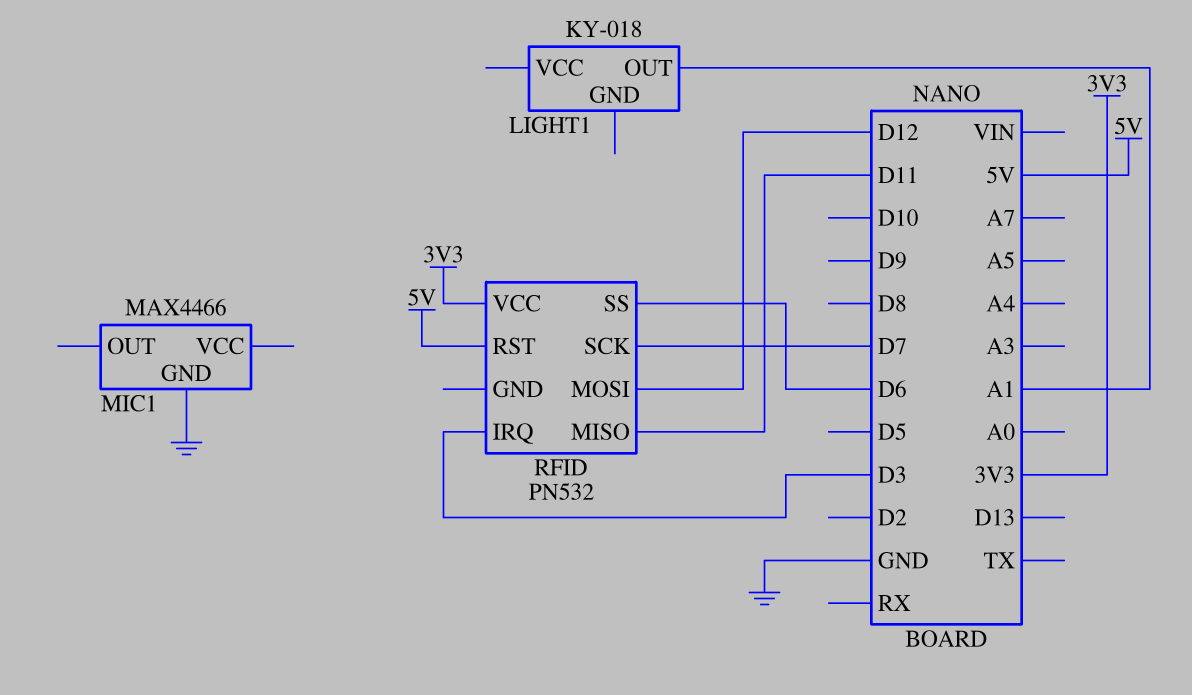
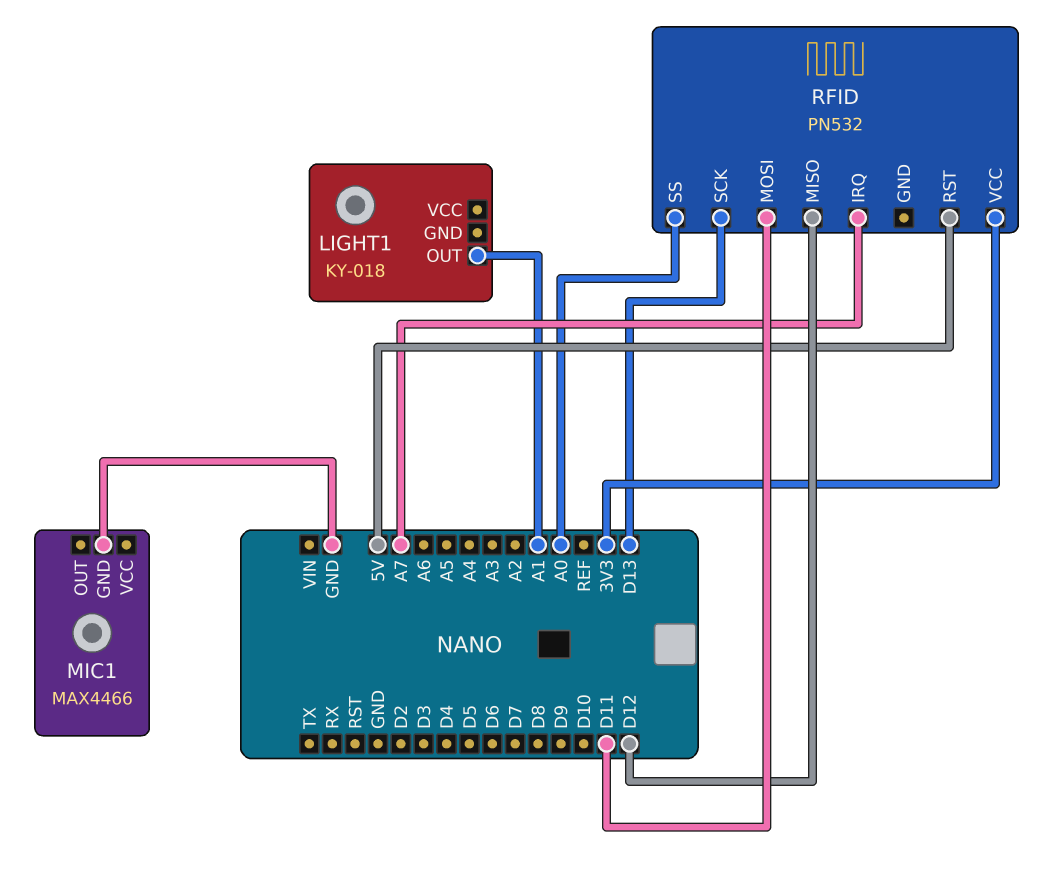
RFID pin IRQ: D3 -> A7
RFID pin MISO: D11 -> D12
RFID pin MOSI: D12 -> D11
RFID pin SCK: D7 -> D13
RFID pin SS: D6 -> A0

